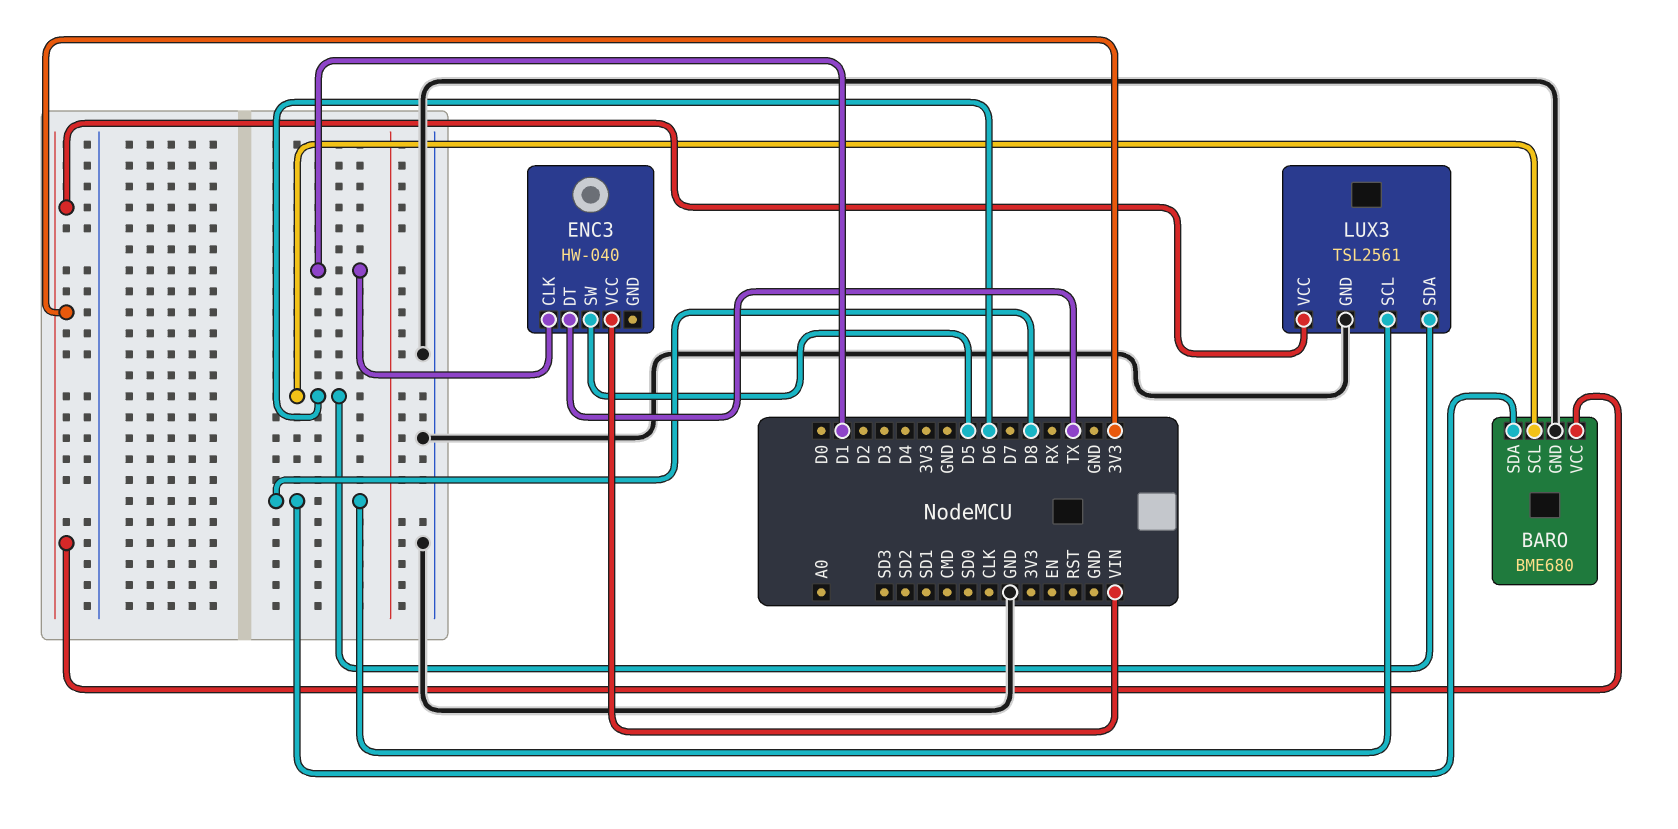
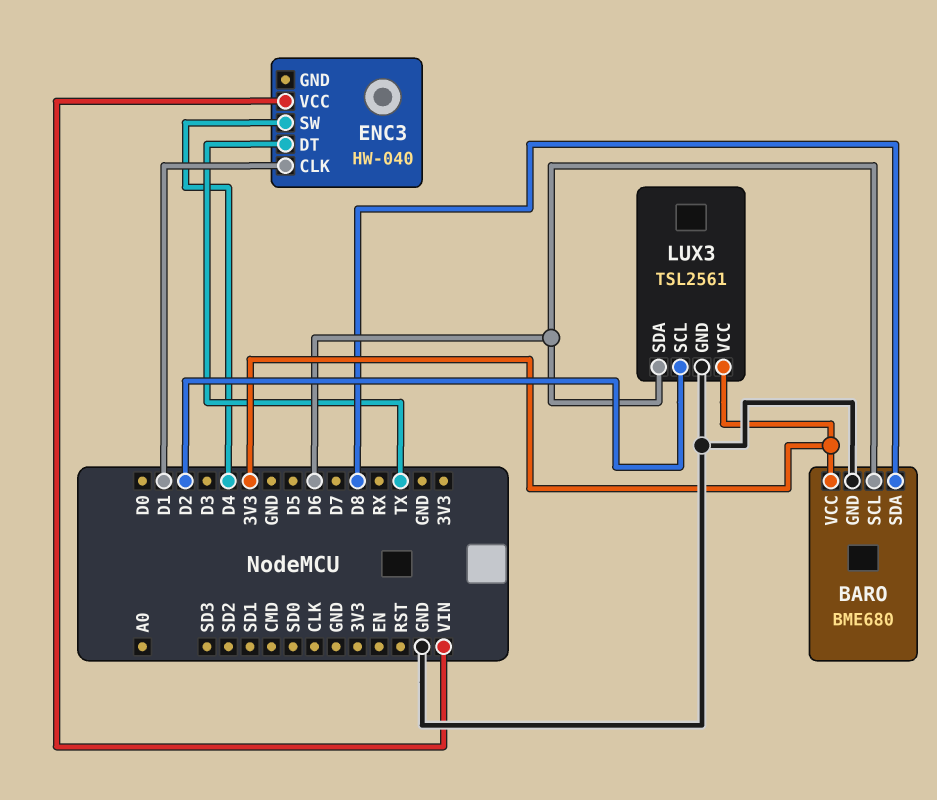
ENC3 pin SW: D5 -> D4
LUX3 pin SCL: D8 -> D2

